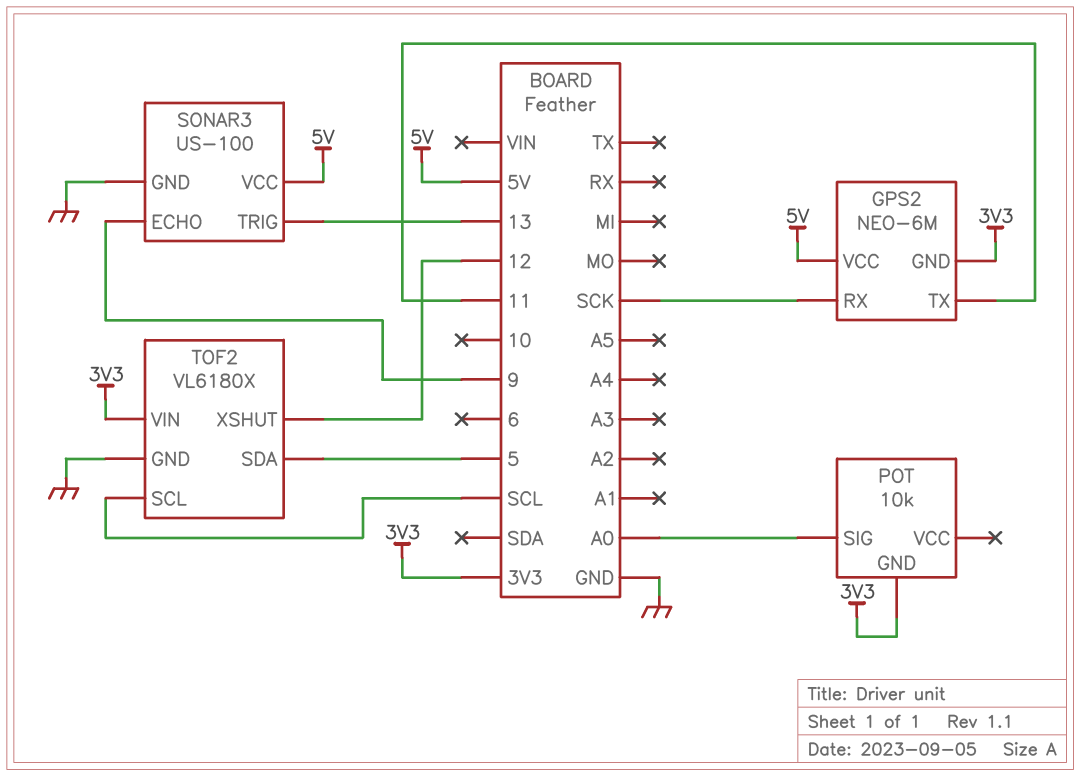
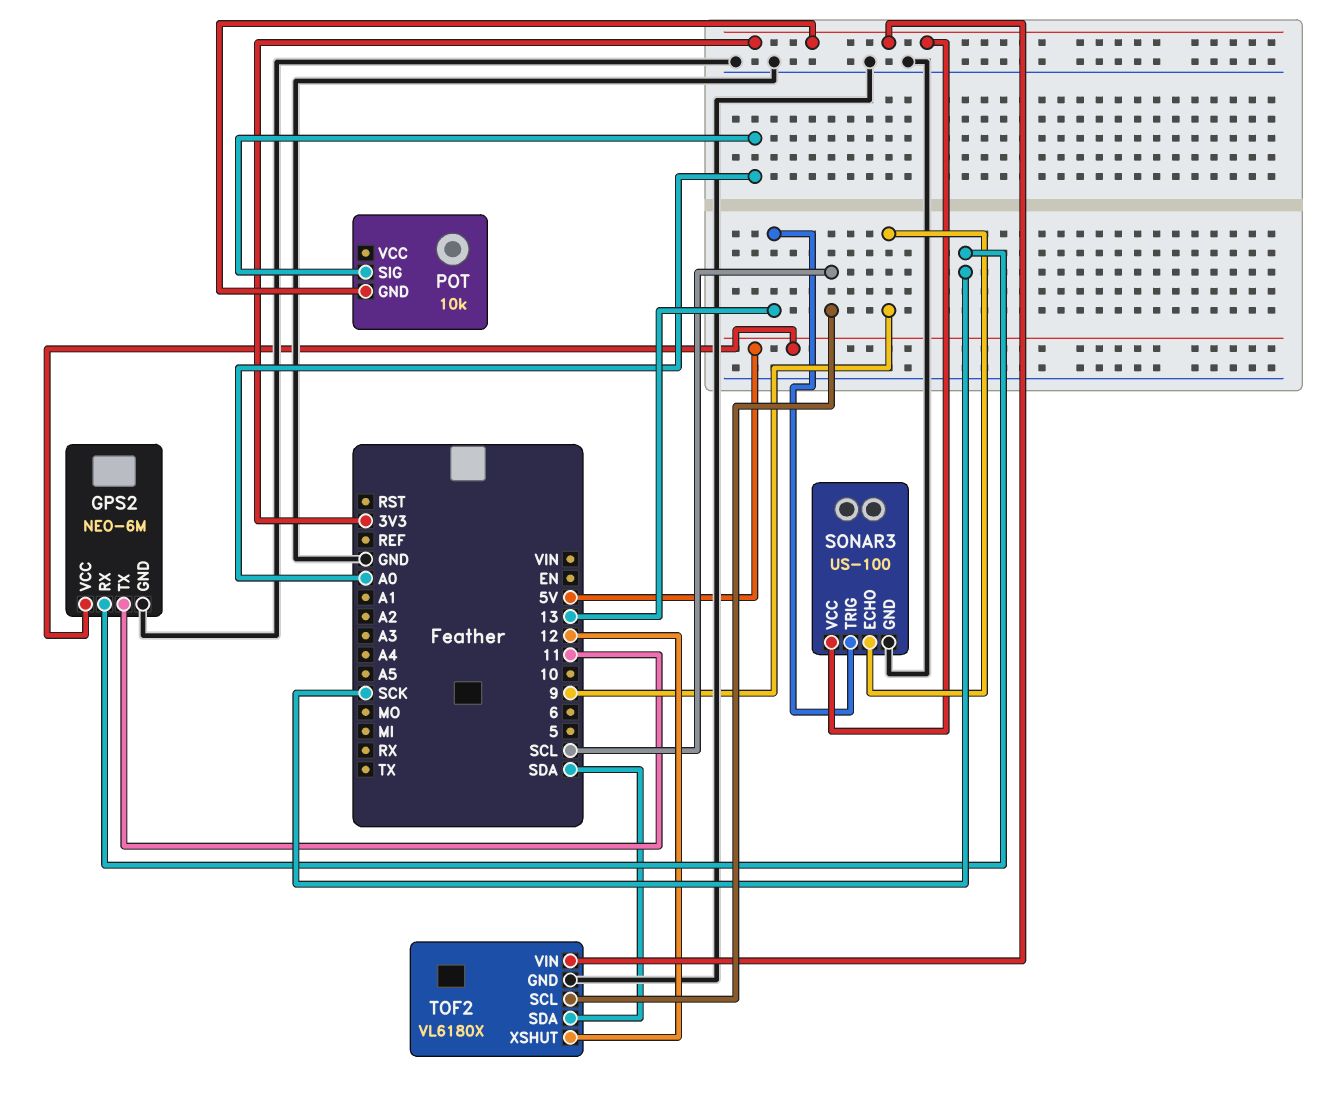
GPS2 pin GND: 3V3 -> GND
SONAR3 pin VCC: 5V -> 3V3
TOF2 pin SDA: 5 -> SDA

